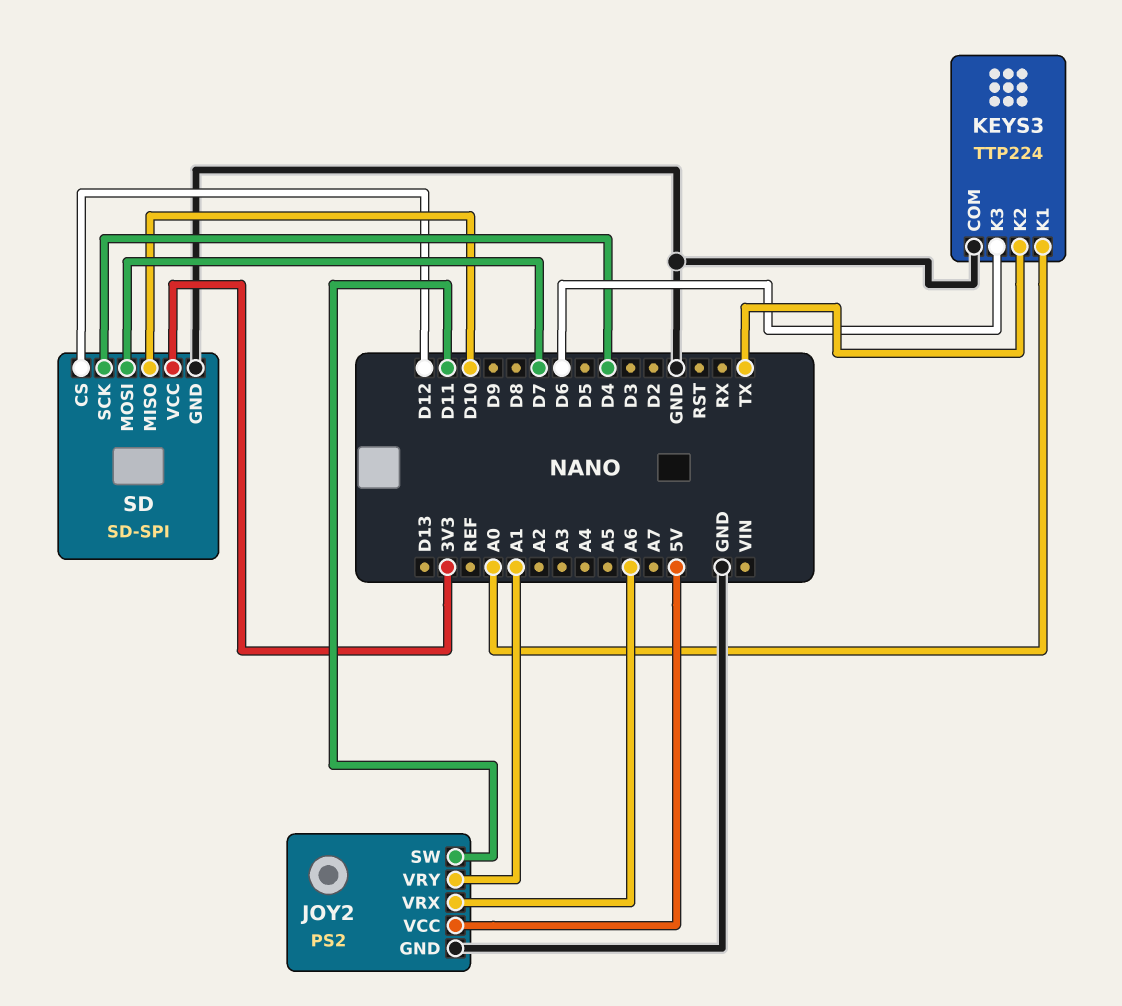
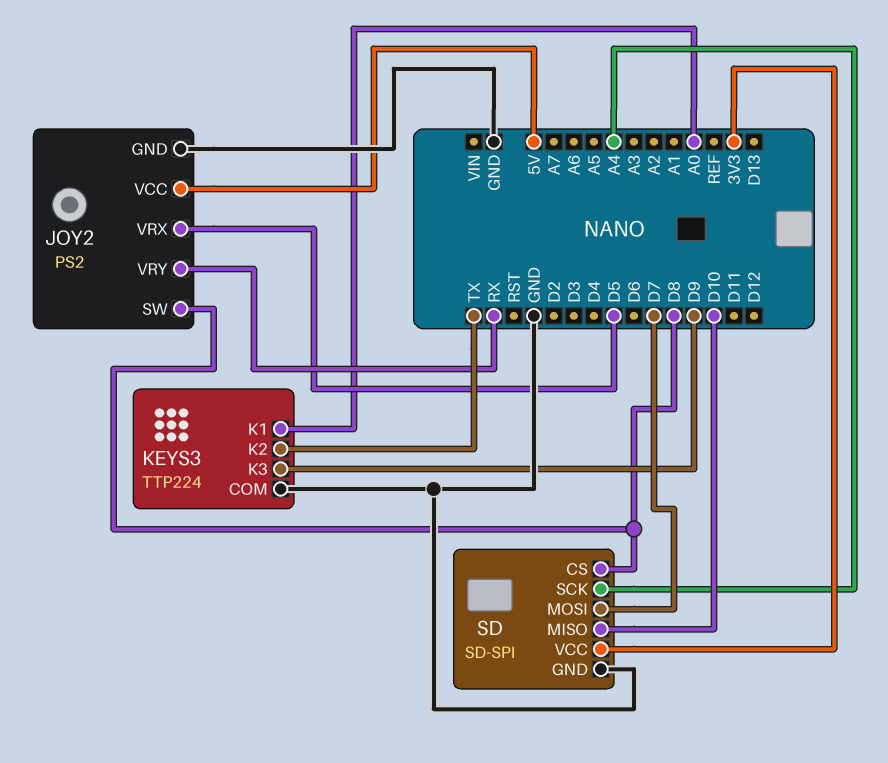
JOY2 pin SW: D11 -> D8
JOY2 pin VRX: A6 -> D5
JOY2 pin VRY: A1 -> RX
KEYS3 pin K3: D6 -> D9
SD pin CS: D12 -> D8
SD pin SCK: D4 -> A4

